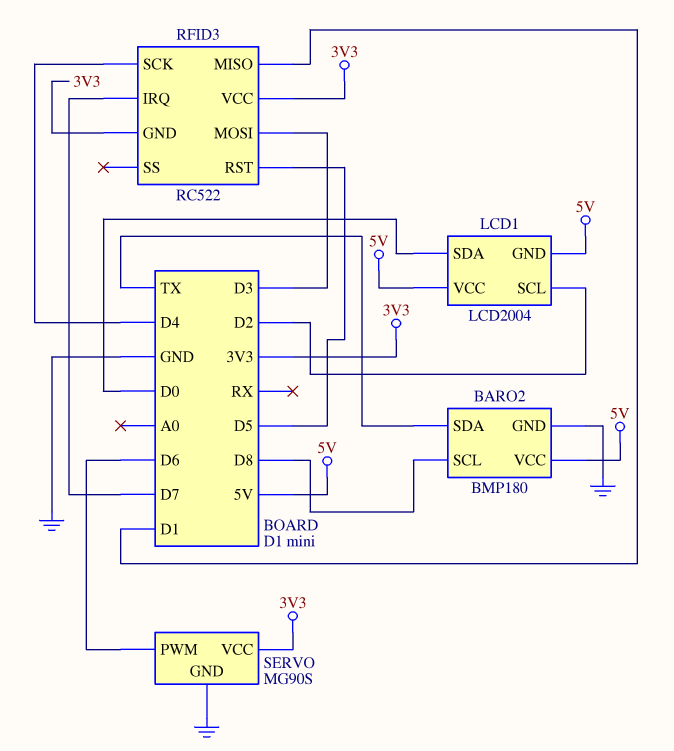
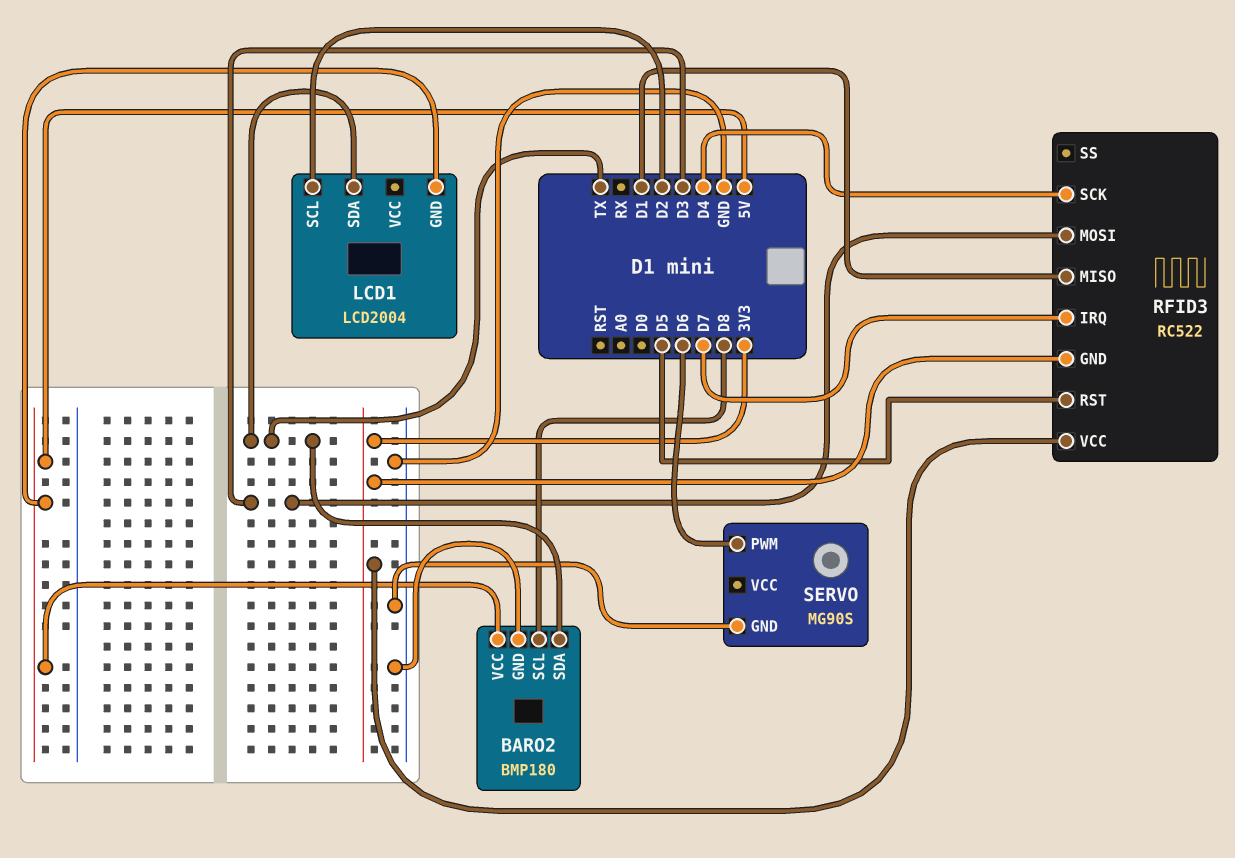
LCD1 pin SDA: D0 -> TX
LCD1 pin VCC: 5V -> none
SERVO pin VCC: 3V3 -> none

